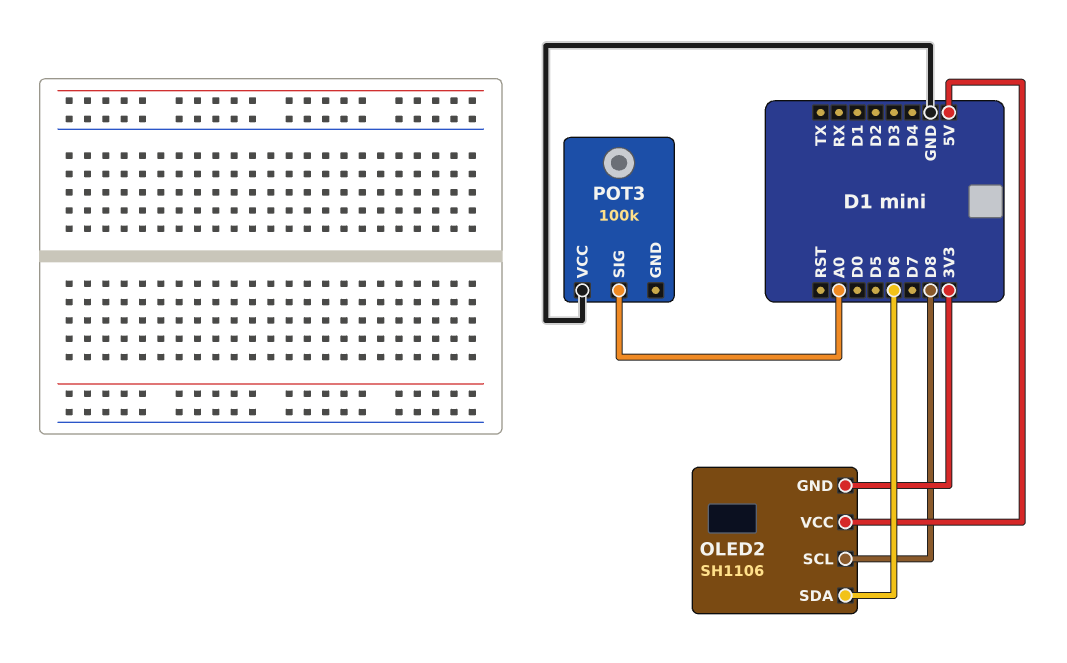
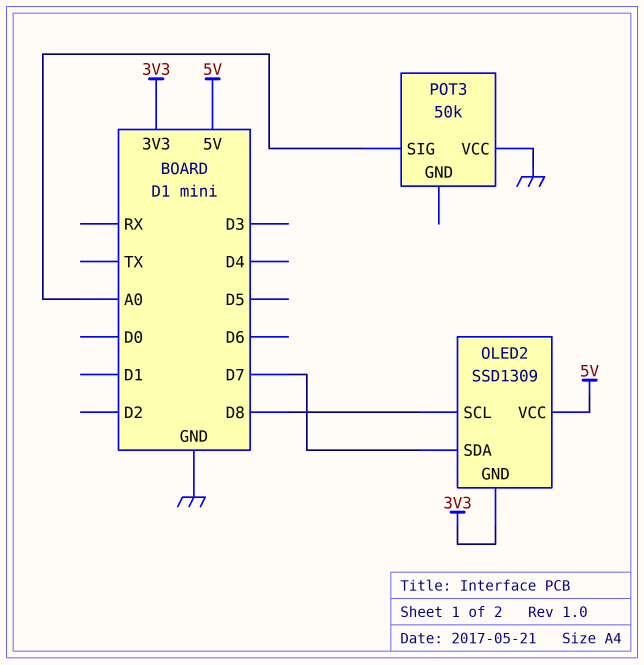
OLED2: SH1106 -> SSD1309
OLED2 pin SDA: D6 -> D7
POT3: 100k -> 50k

